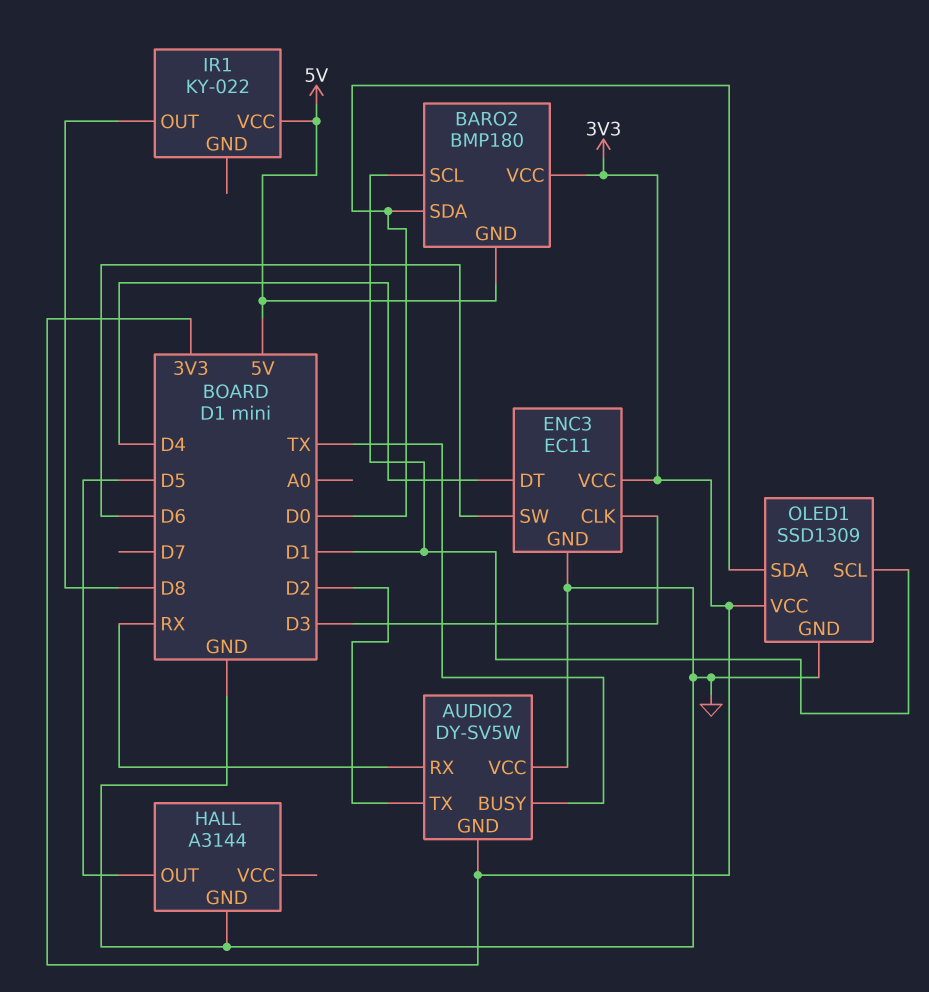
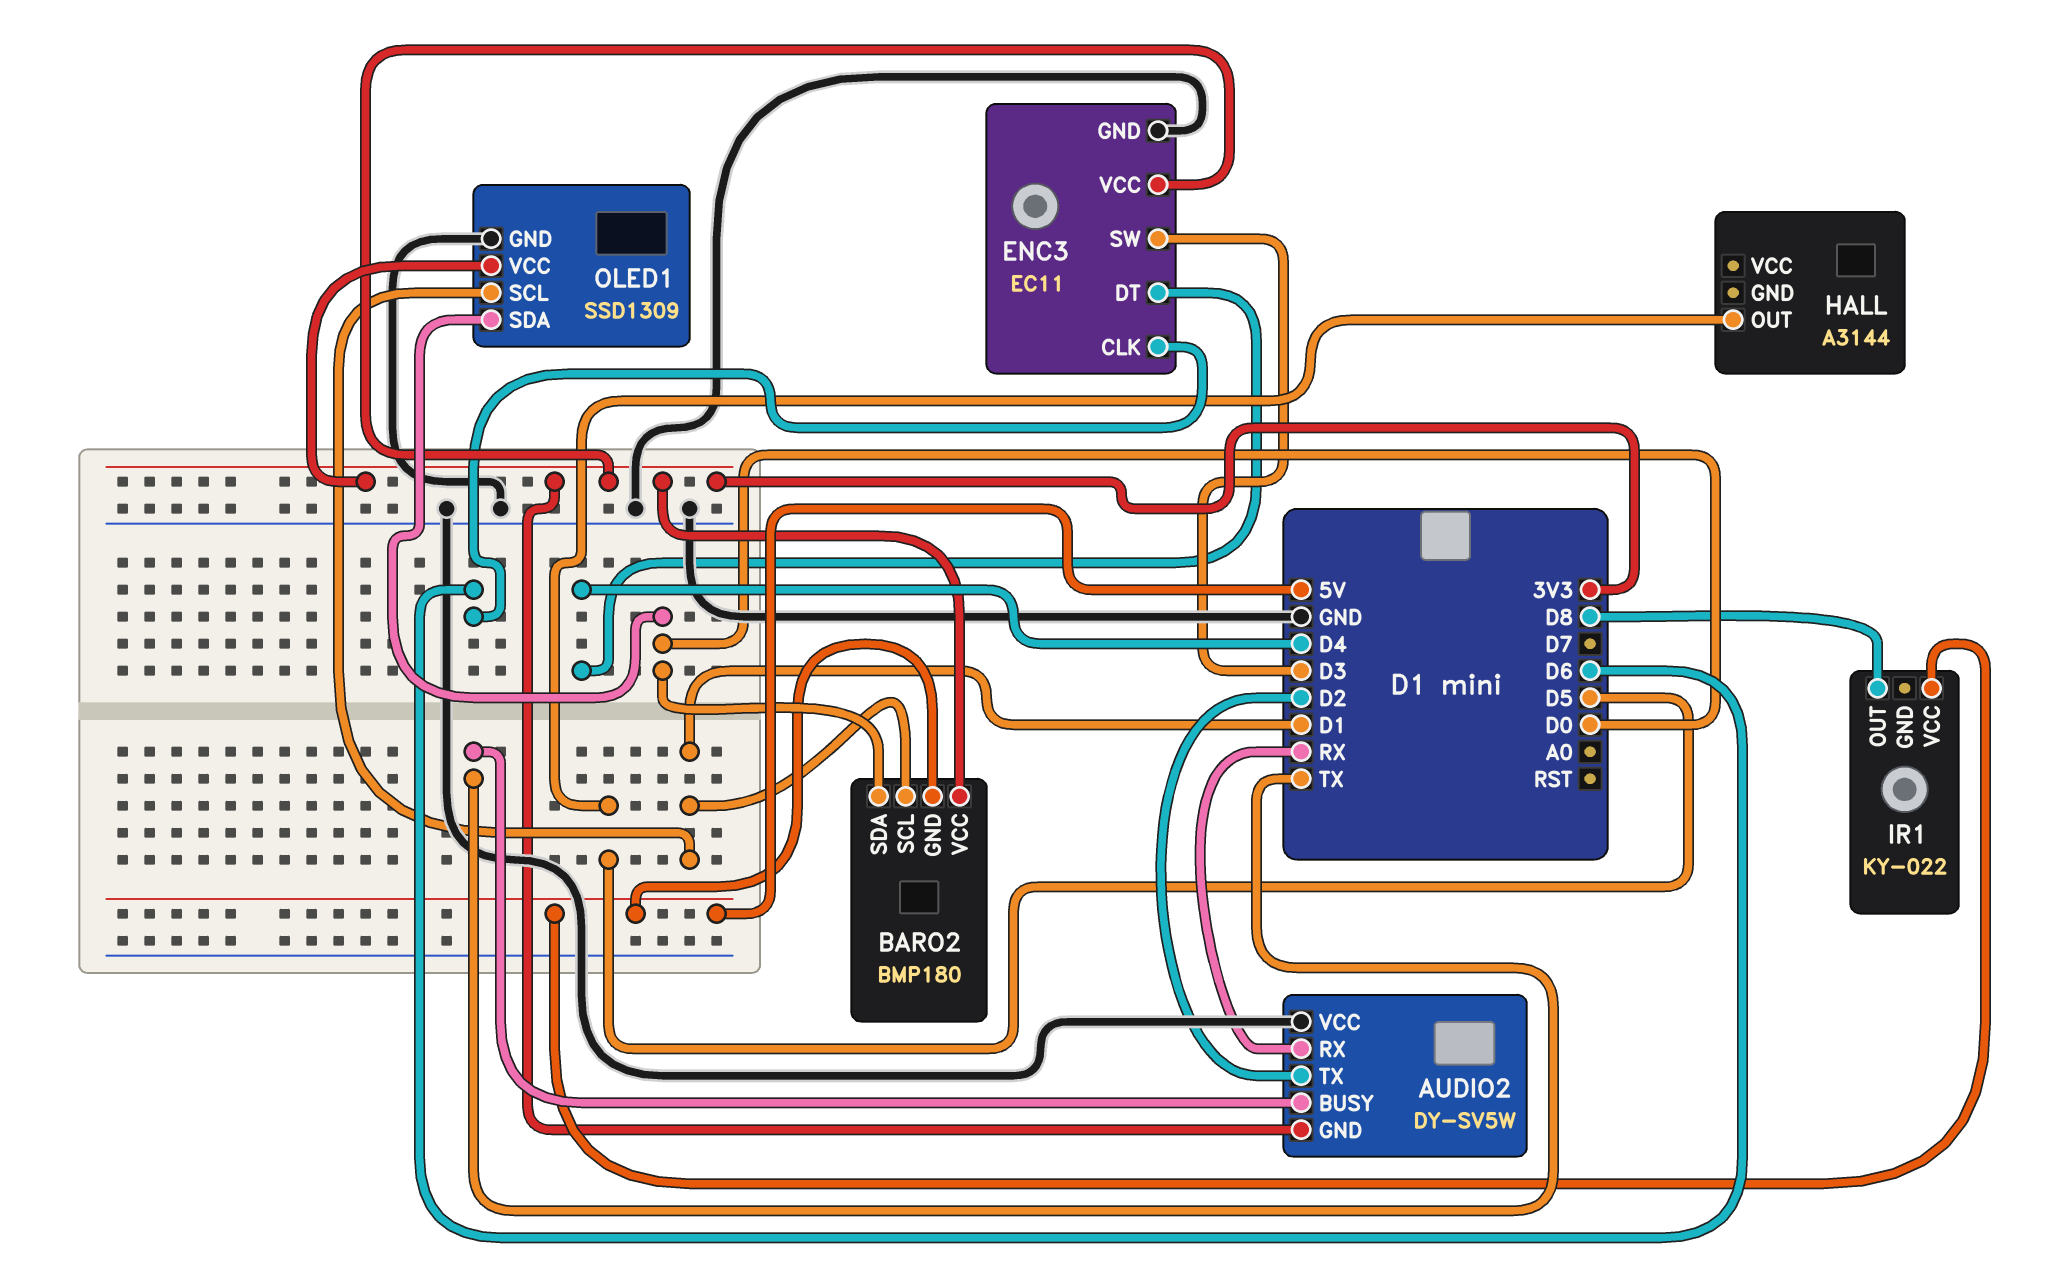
ENC3 pin CLK: D3 -> D6
ENC3 pin SW: D6 -> D3
HALL pin GND: GND -> none

